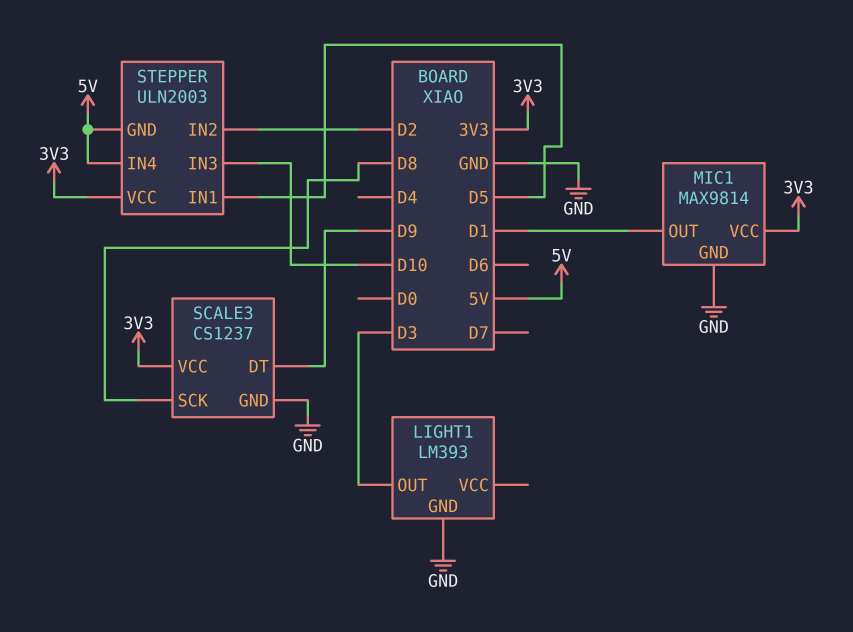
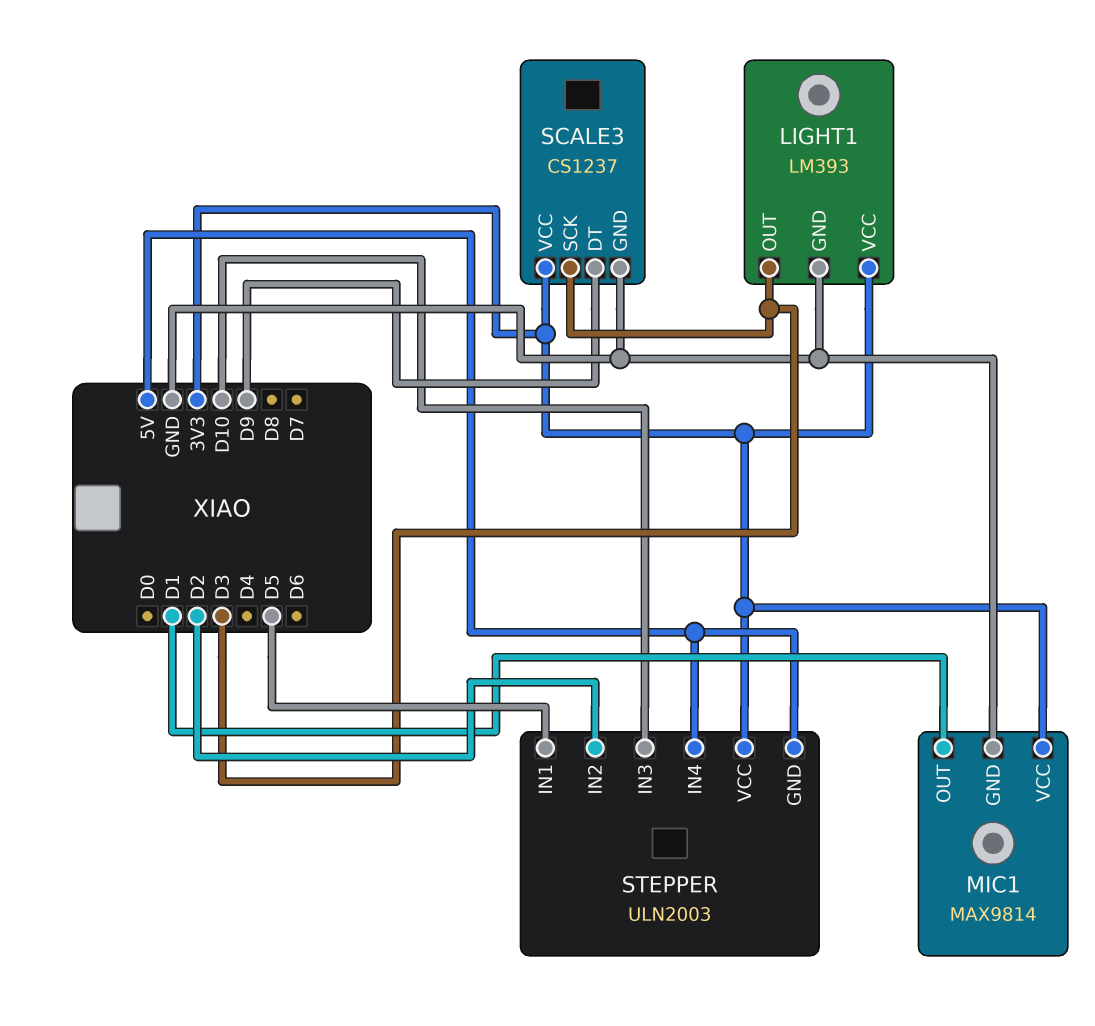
LIGHT1 pin VCC: none -> 3V3
SCALE3 pin SCK: D8 -> D3

